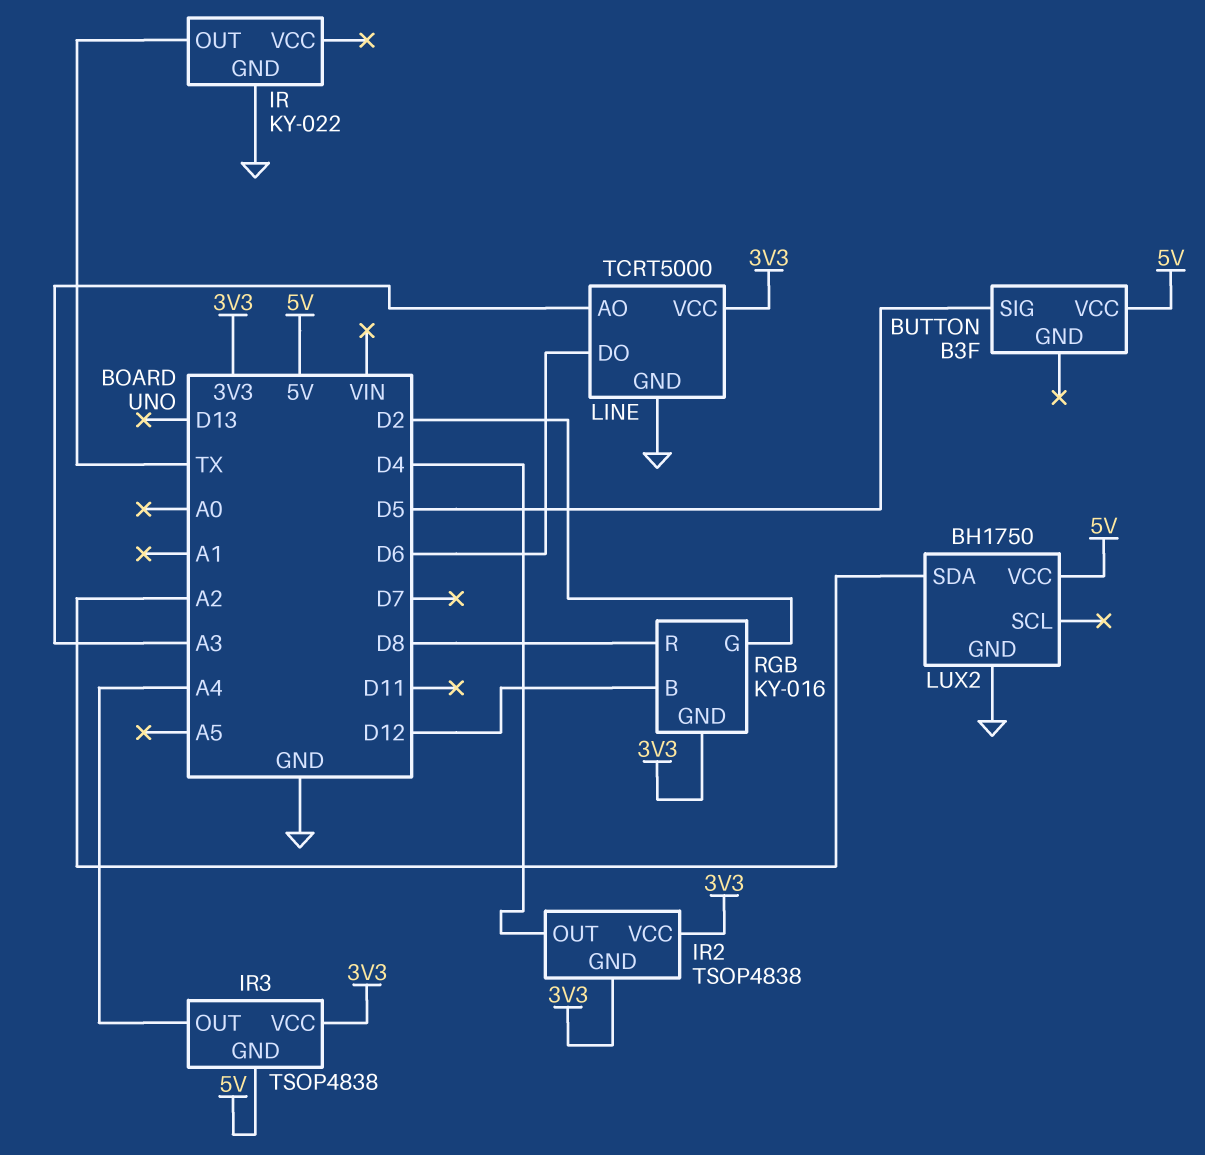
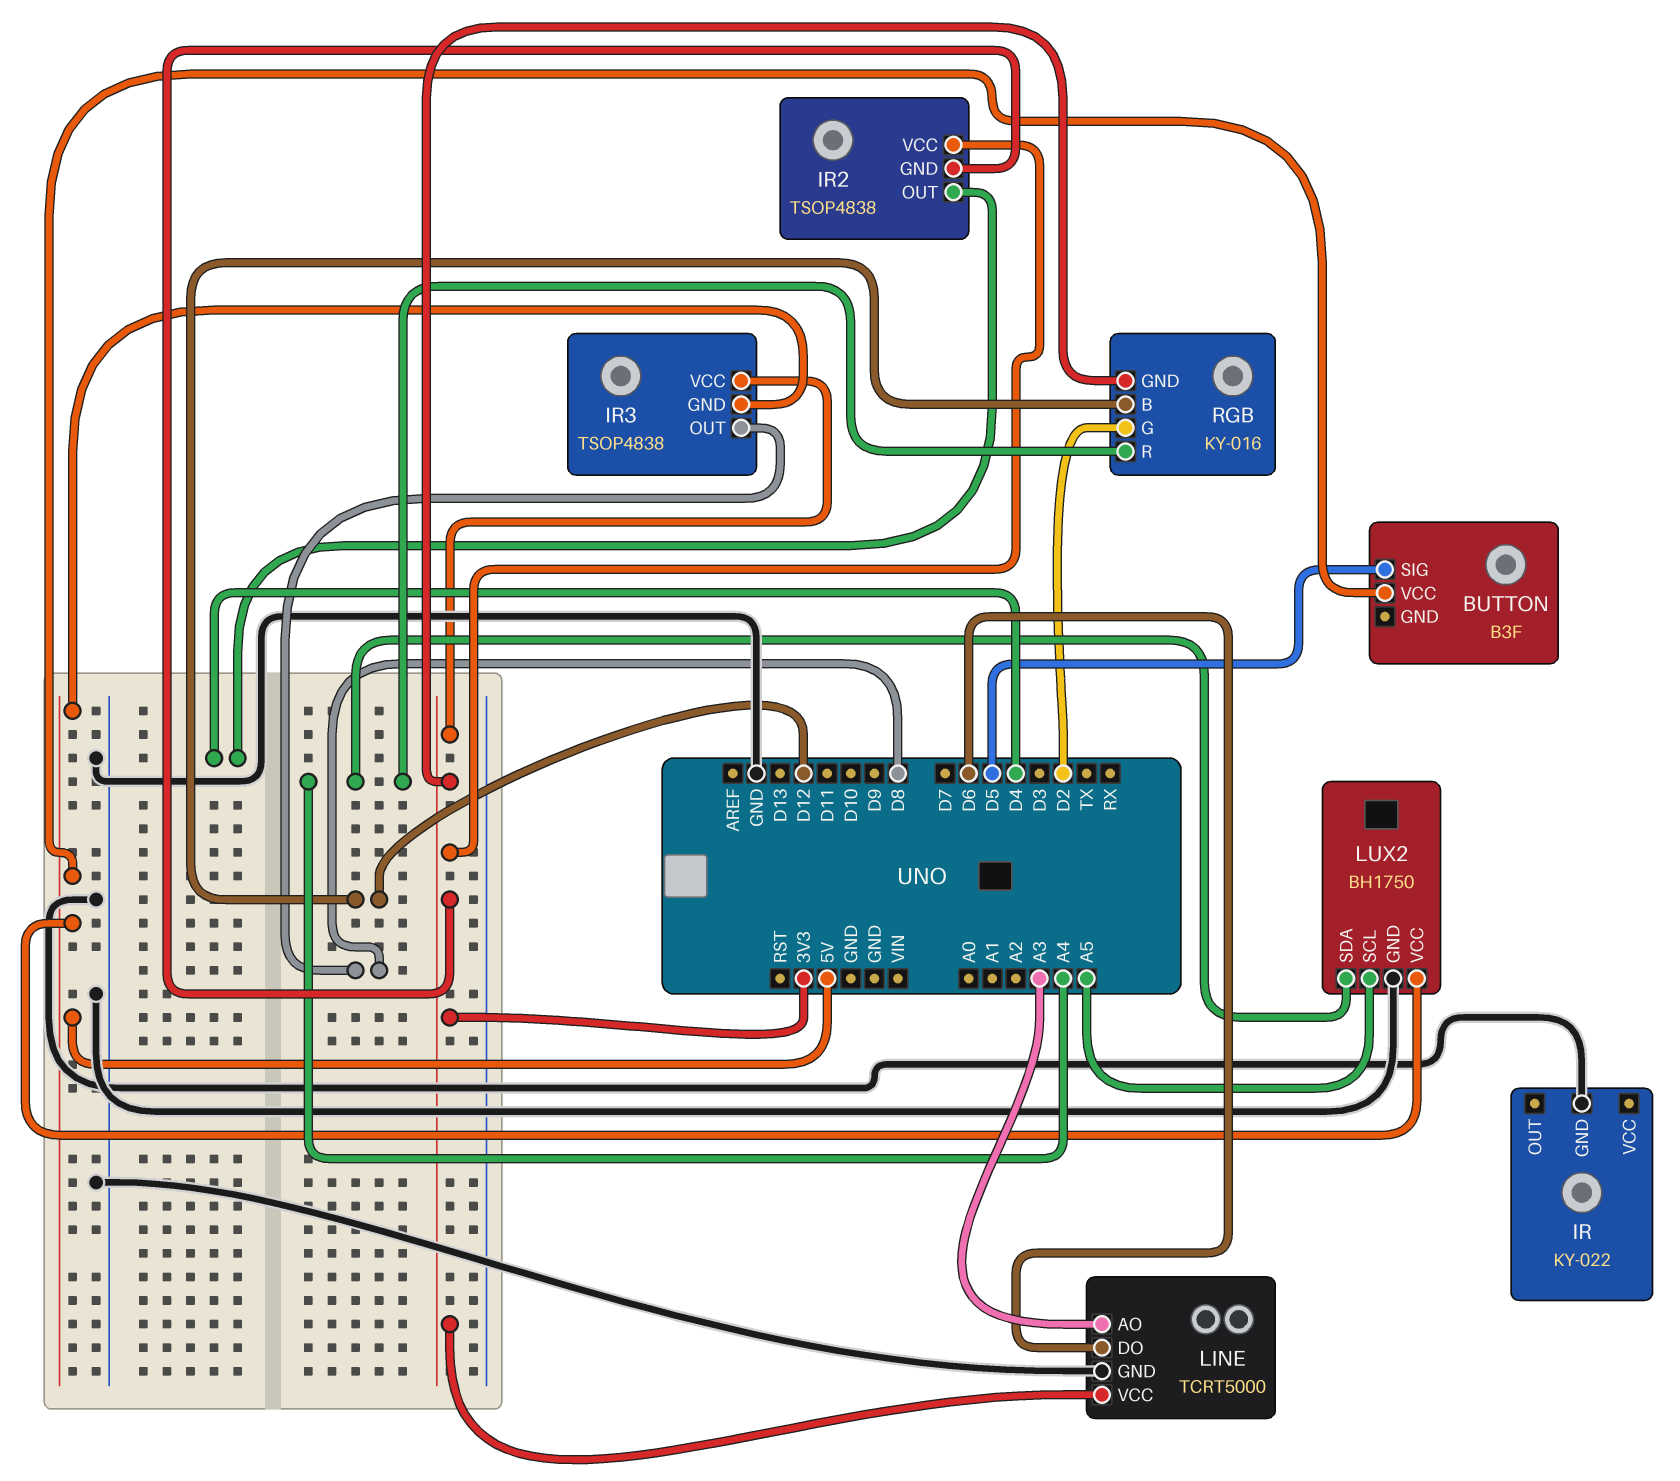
IR pin OUT: TX -> none
IR3 pin OUT: A4 -> D8
LUX2 pin SCL: none -> A5
LUX2 pin SDA: A2 -> A4
RGB pin R: D8 -> A4

